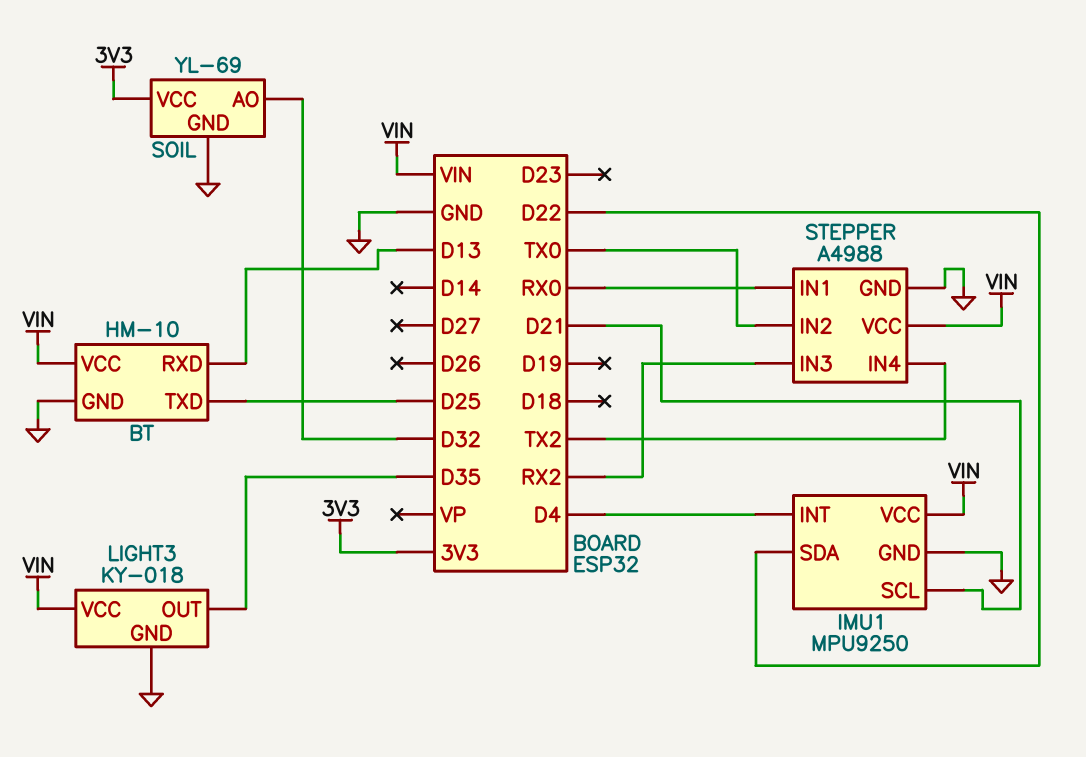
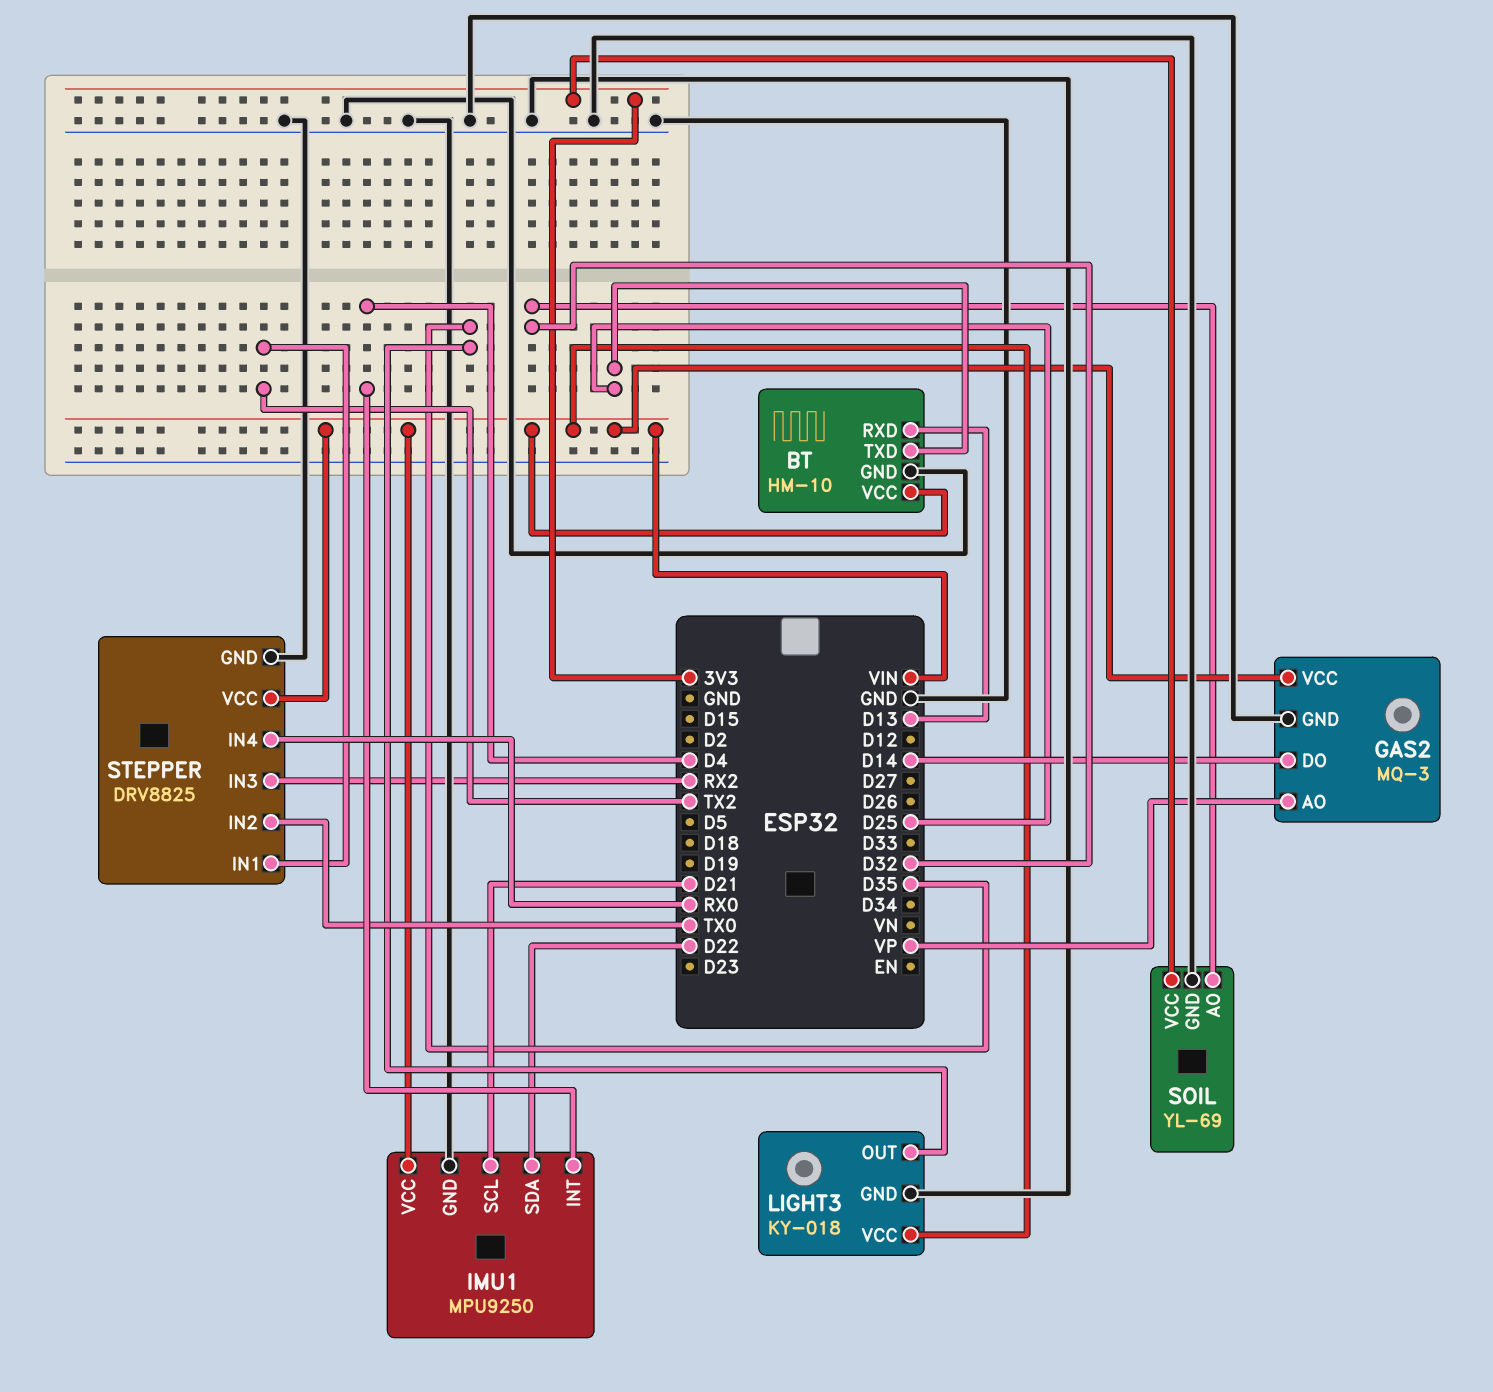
GAS2: none -> MQ-3
GAS2 pin AO: none -> VP
GAS2 pin DO: none -> D14
GAS2 pin GND: none -> GND
GAS2 pin VCC: none -> VIN
STEPPER: A4988 -> DRV8825
STEPPER pin IN1: RX0 -> TX2
STEPPER pin IN4: TX2 -> RX0

